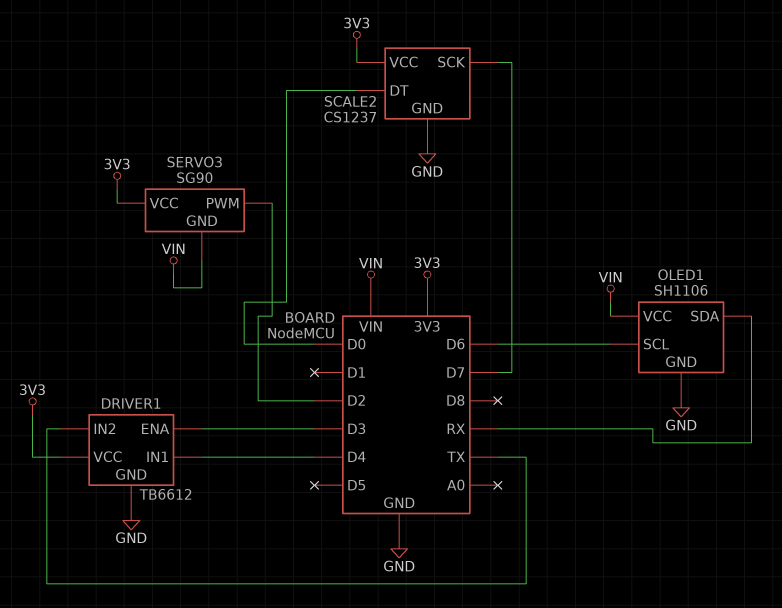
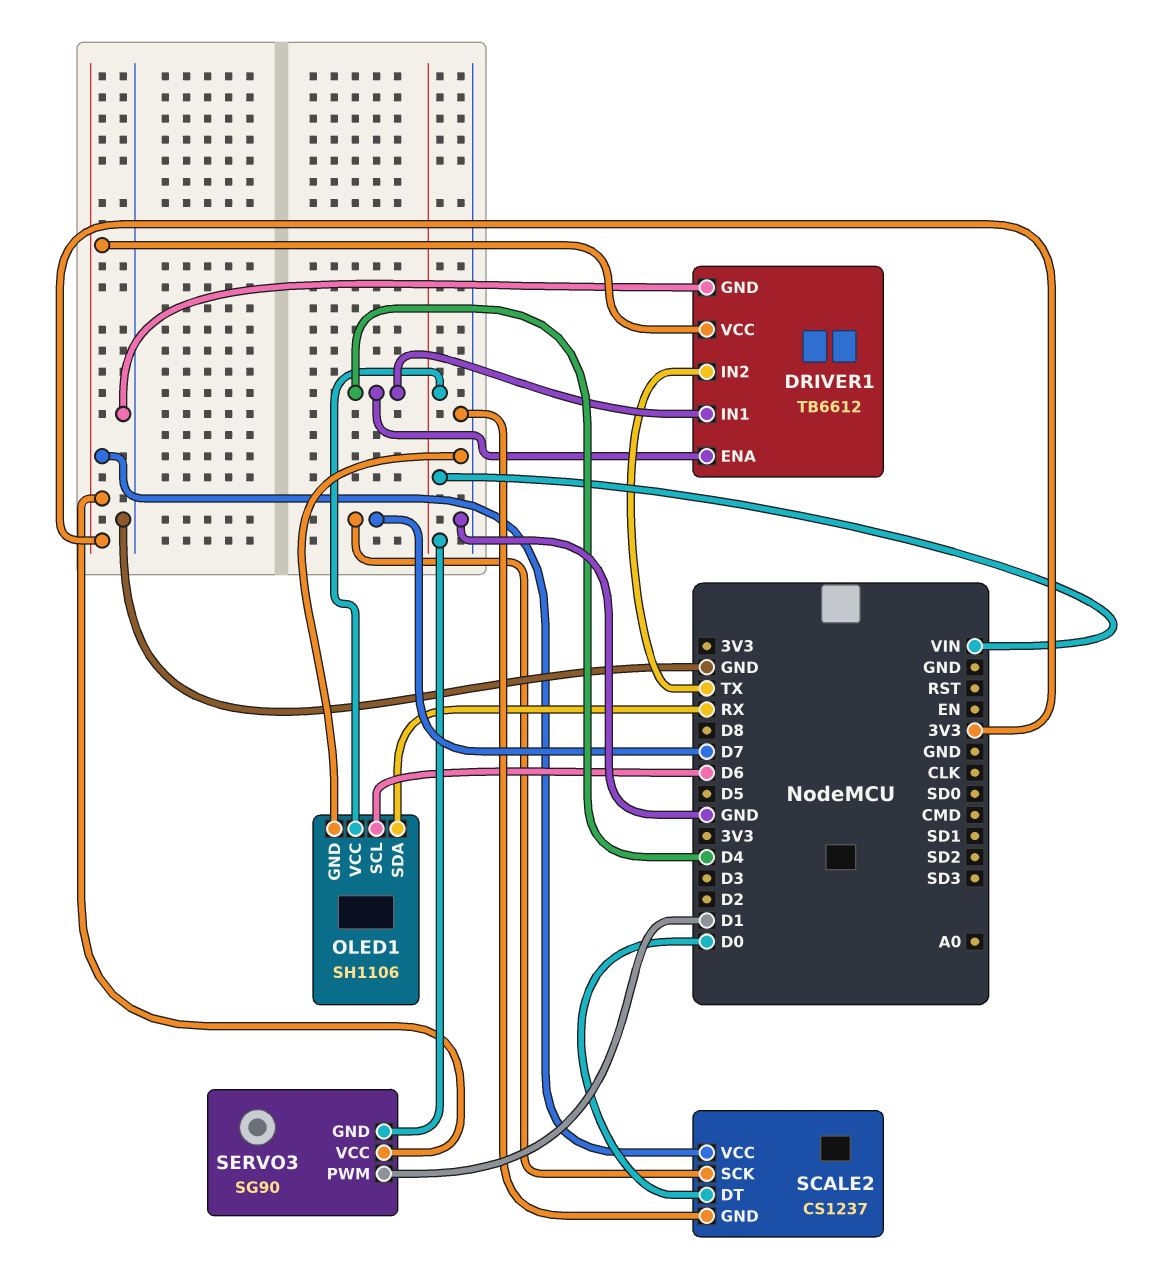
DRIVER1 pin ENA: D3 -> D4
SERVO3 pin PWM: D2 -> D1

